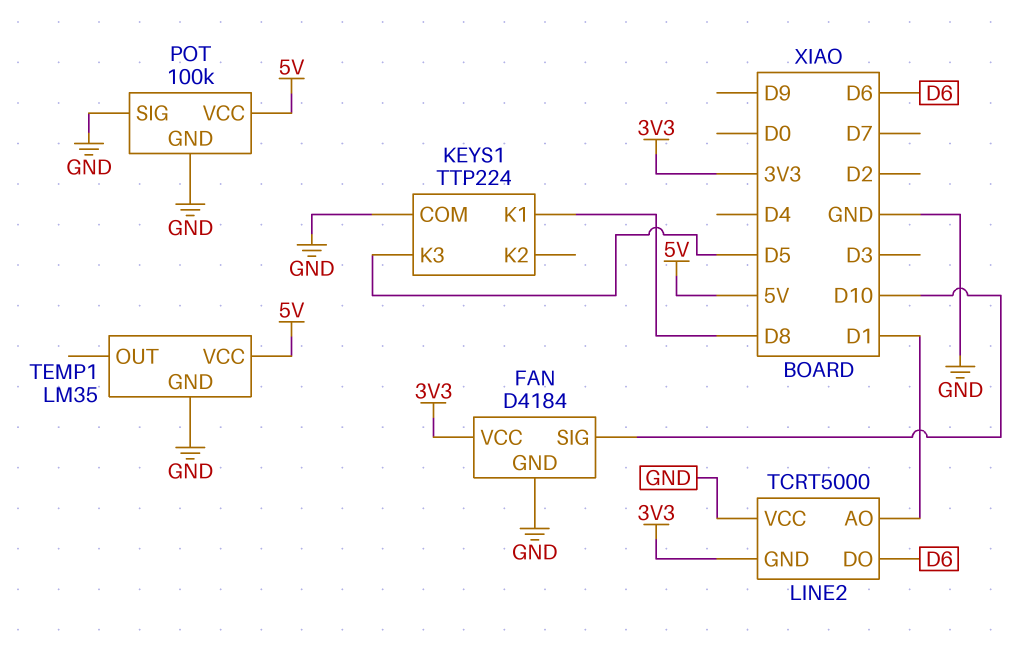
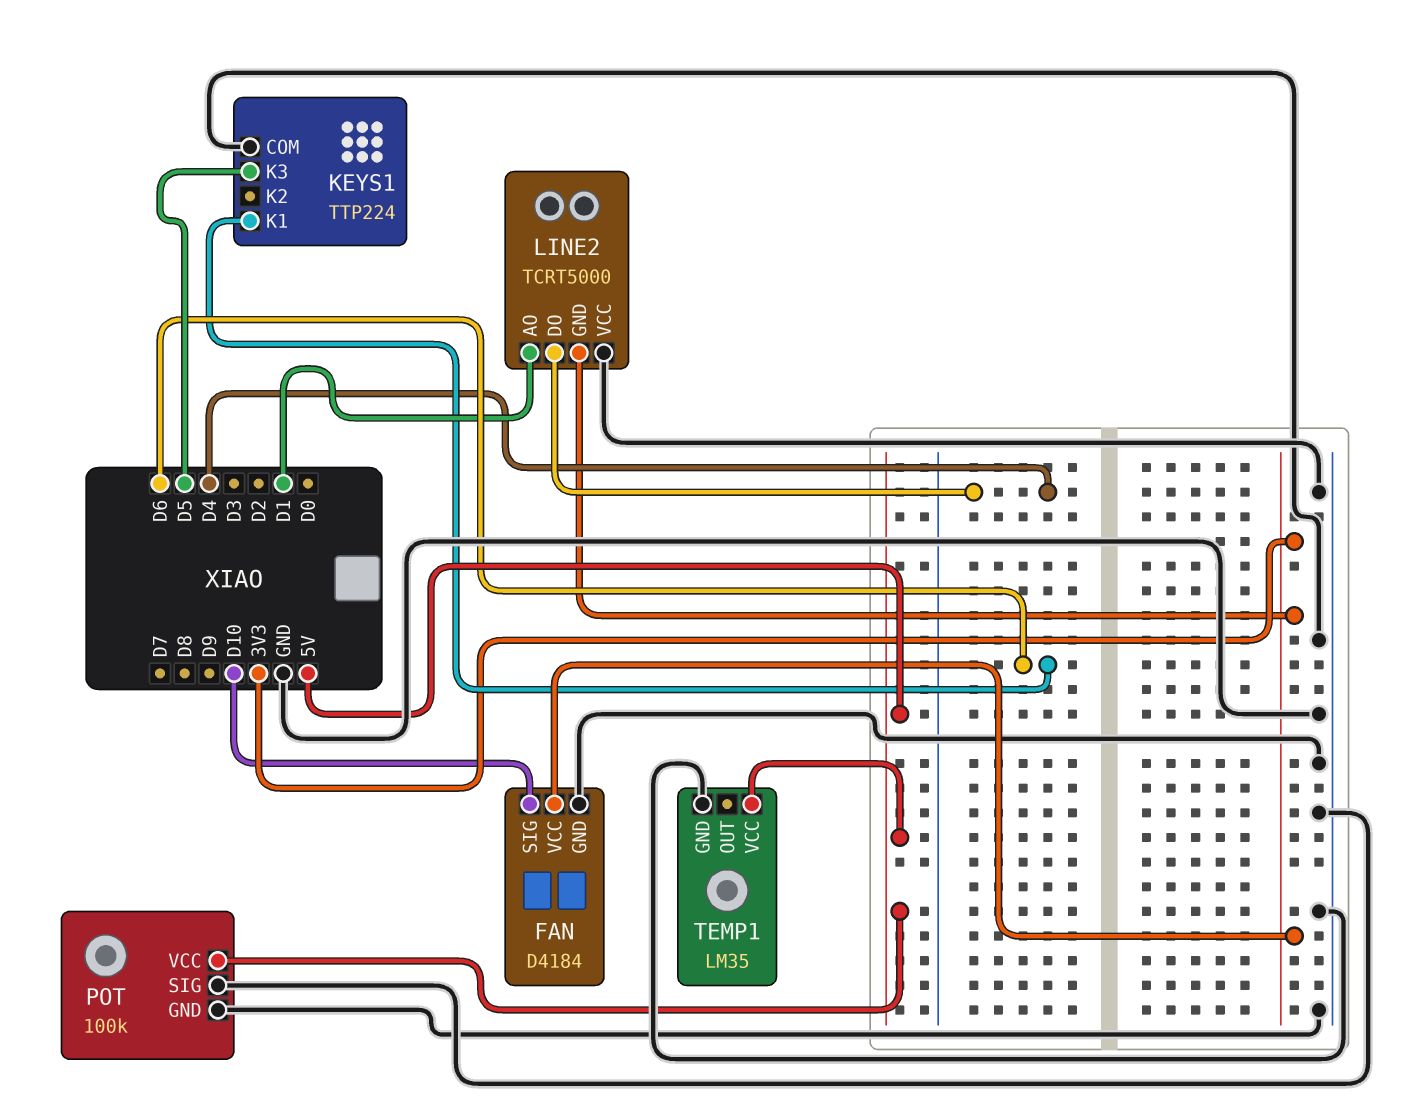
KEYS1 pin K1: D8 -> D6
LINE2 pin DO: D6 -> D4

